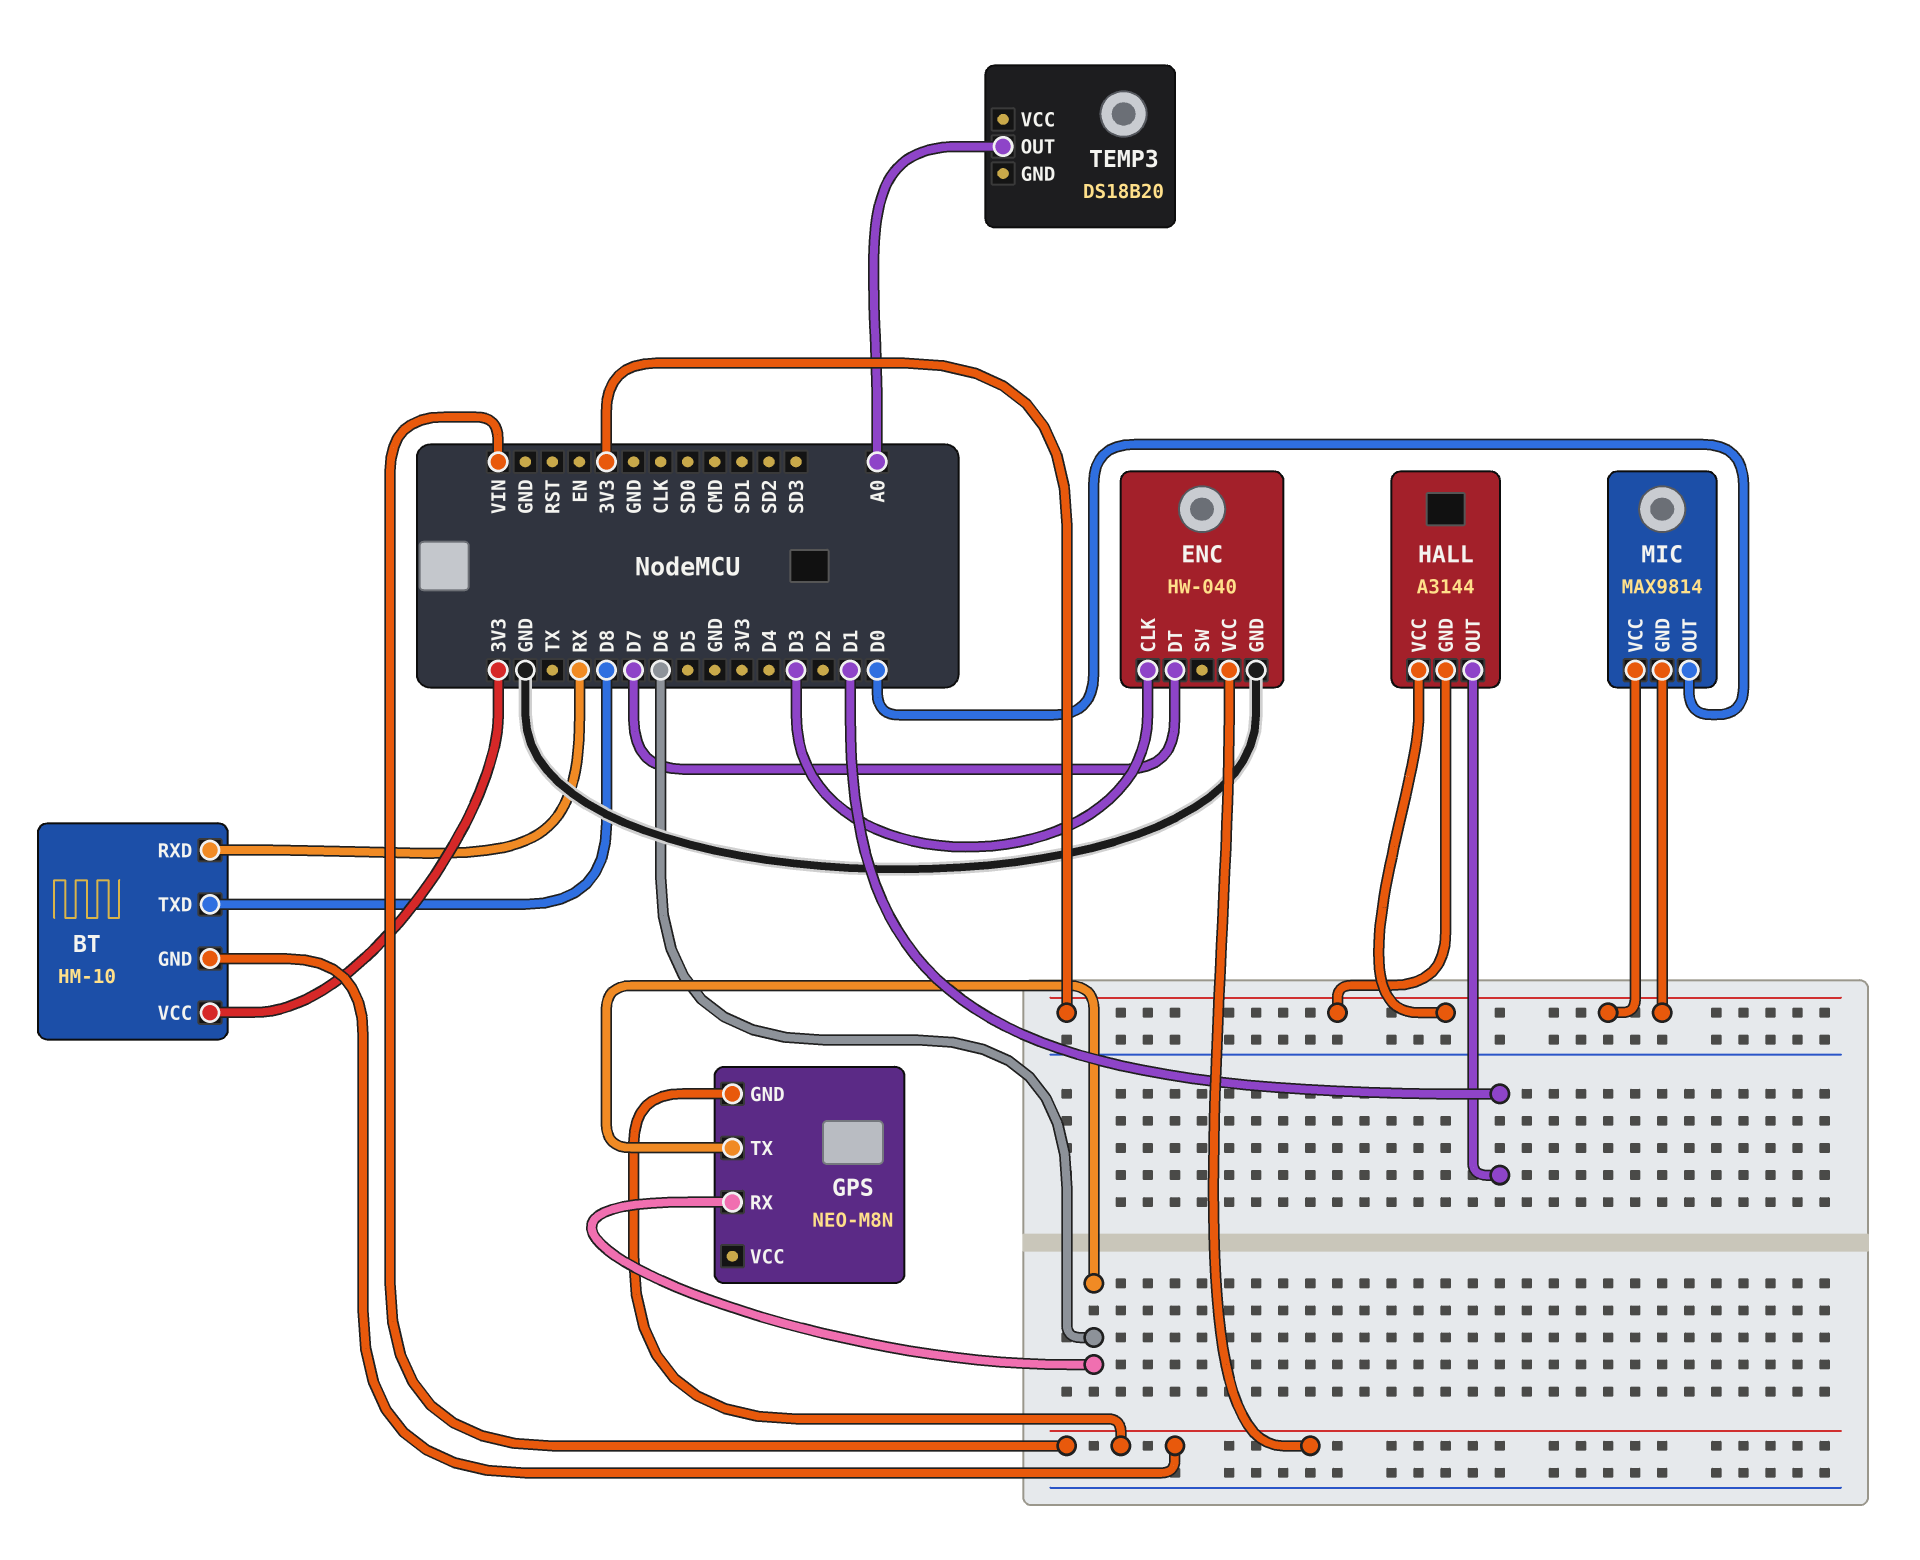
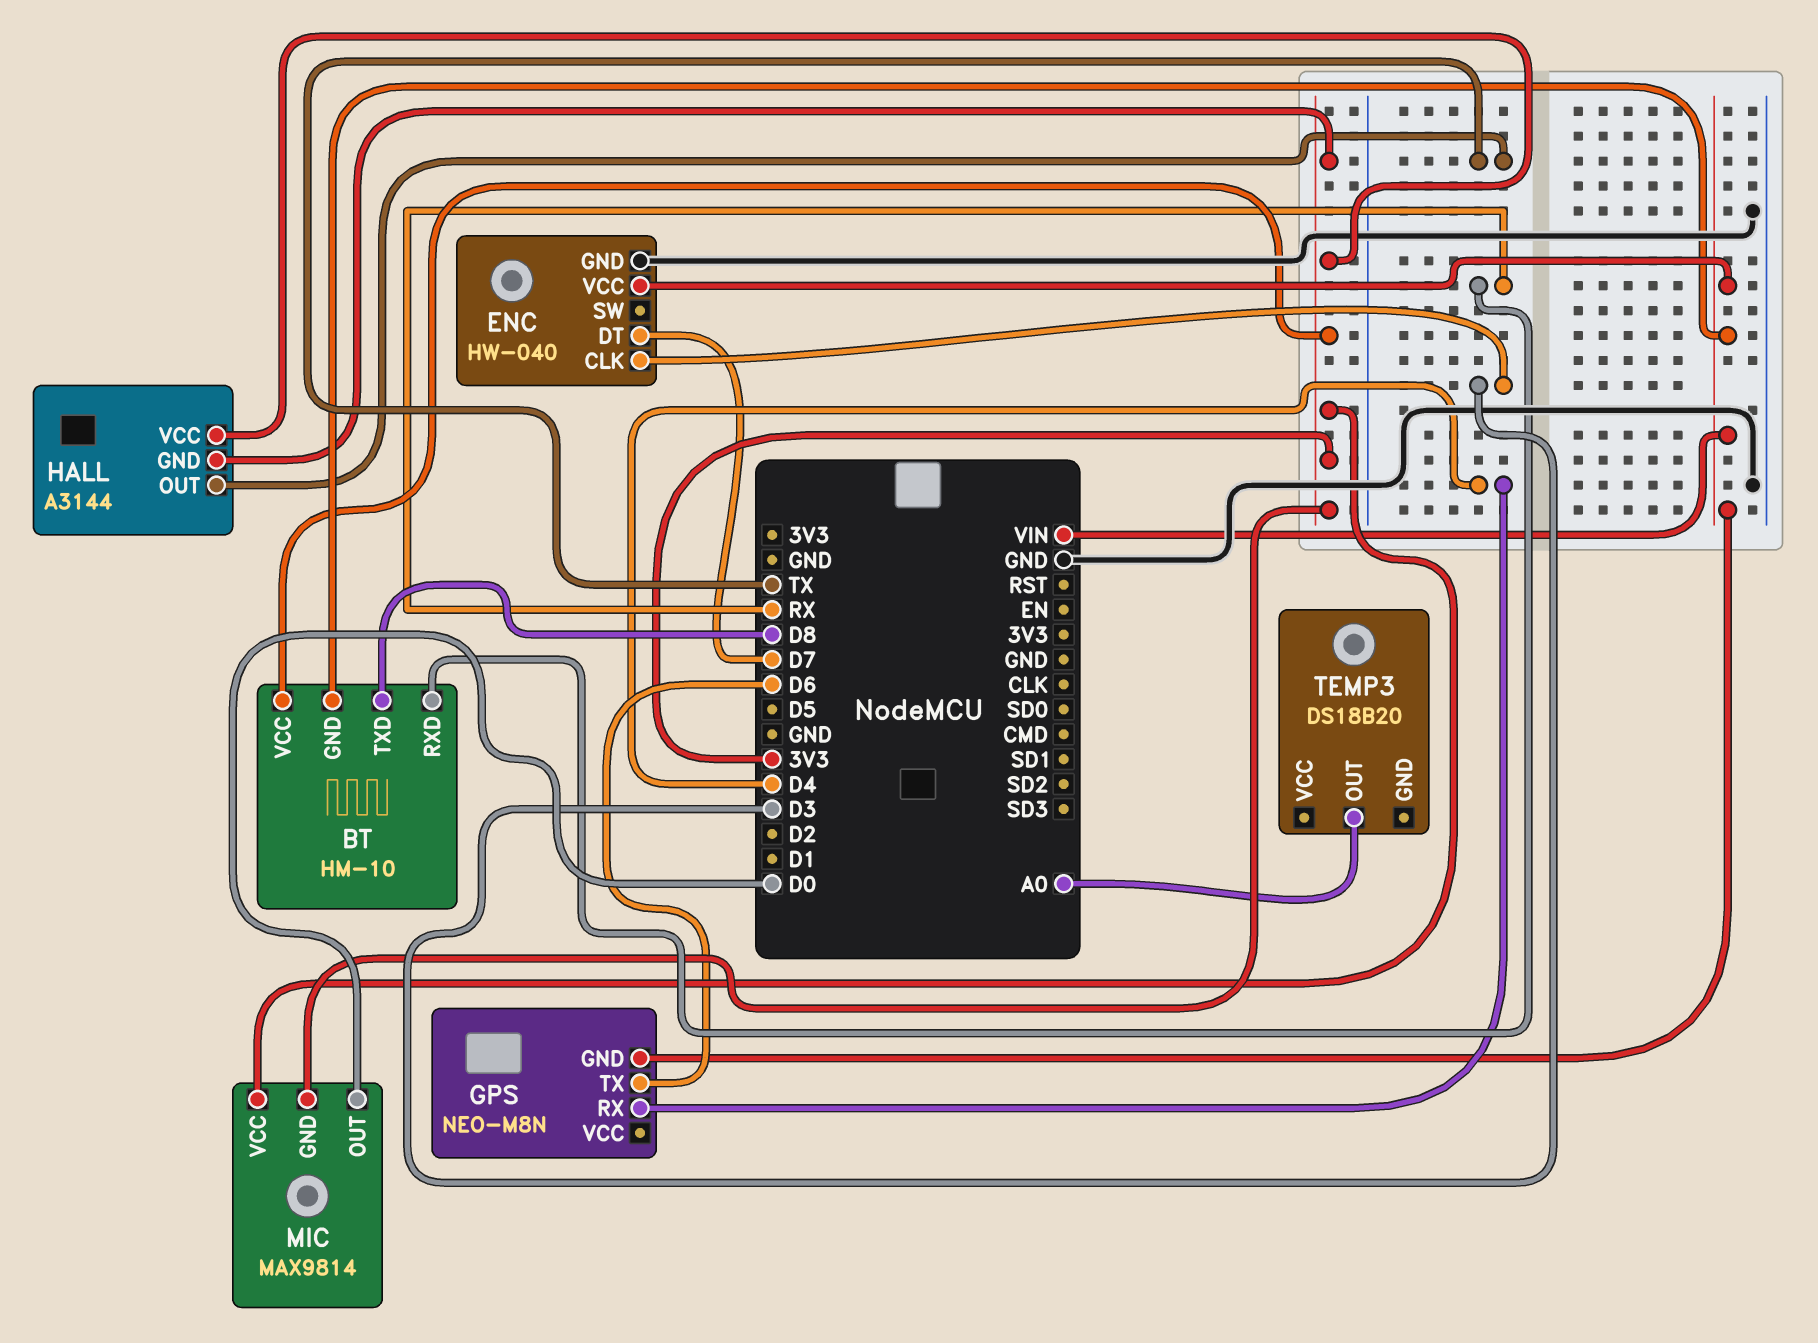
GPS pin RX: D6 -> D4
HALL pin OUT: D1 -> TX

